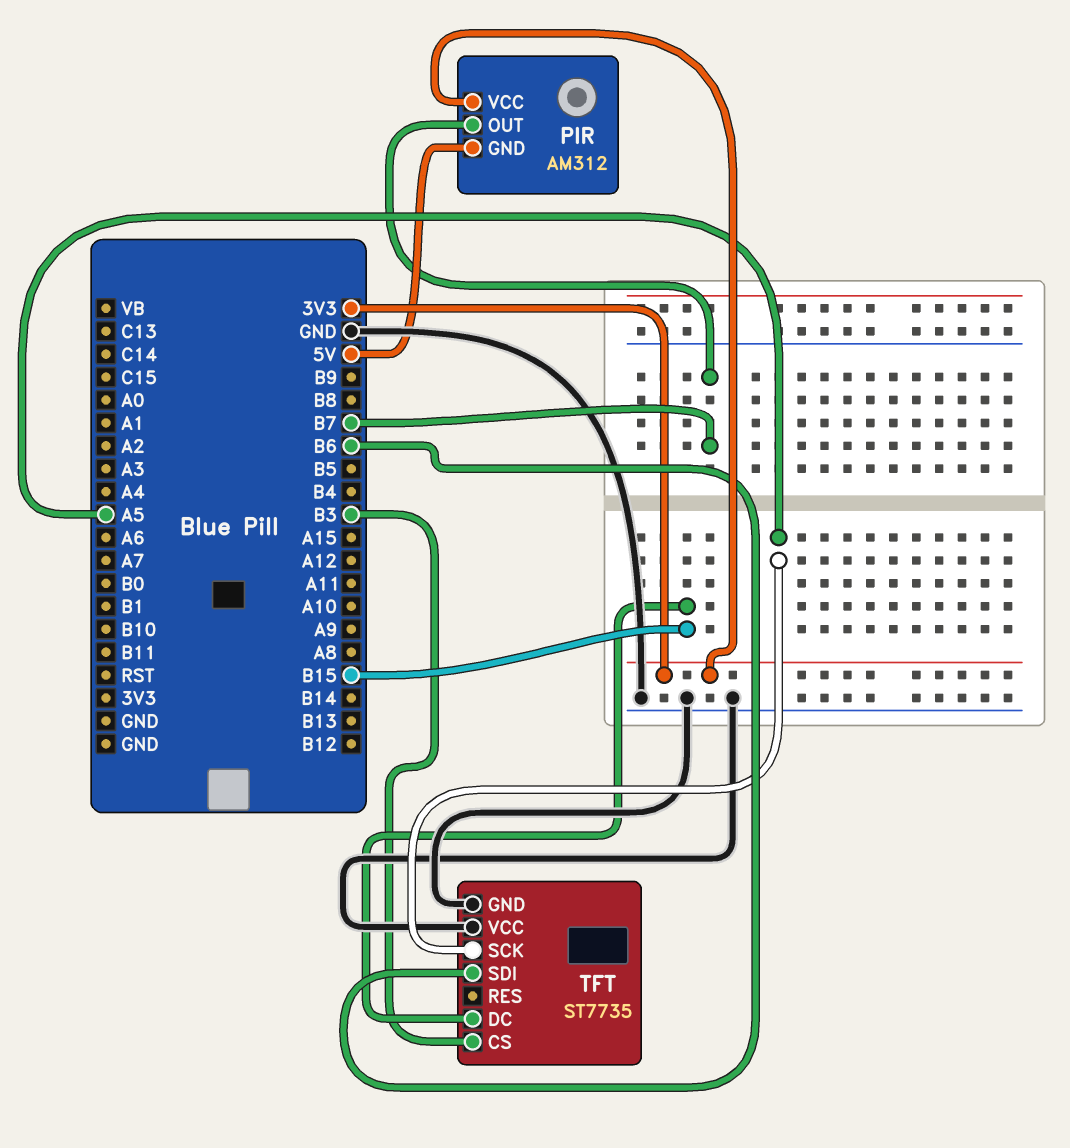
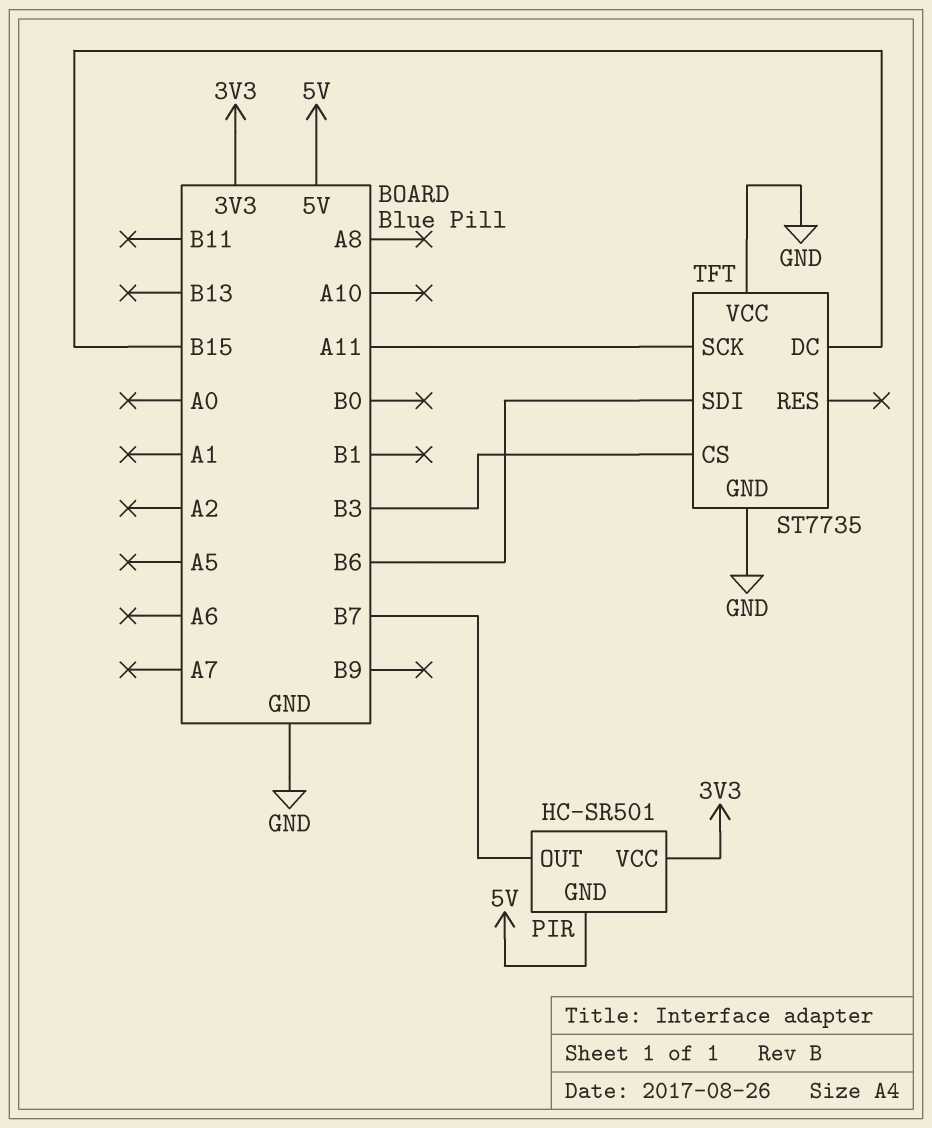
PIR: AM312 -> HC-SR501
TFT pin SCK: A5 -> A11

